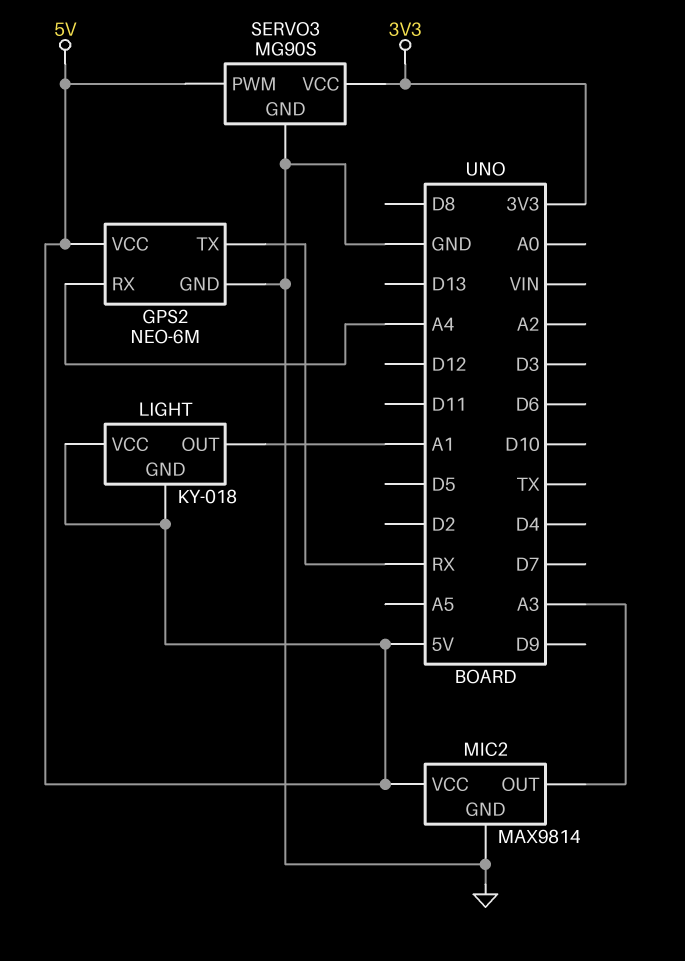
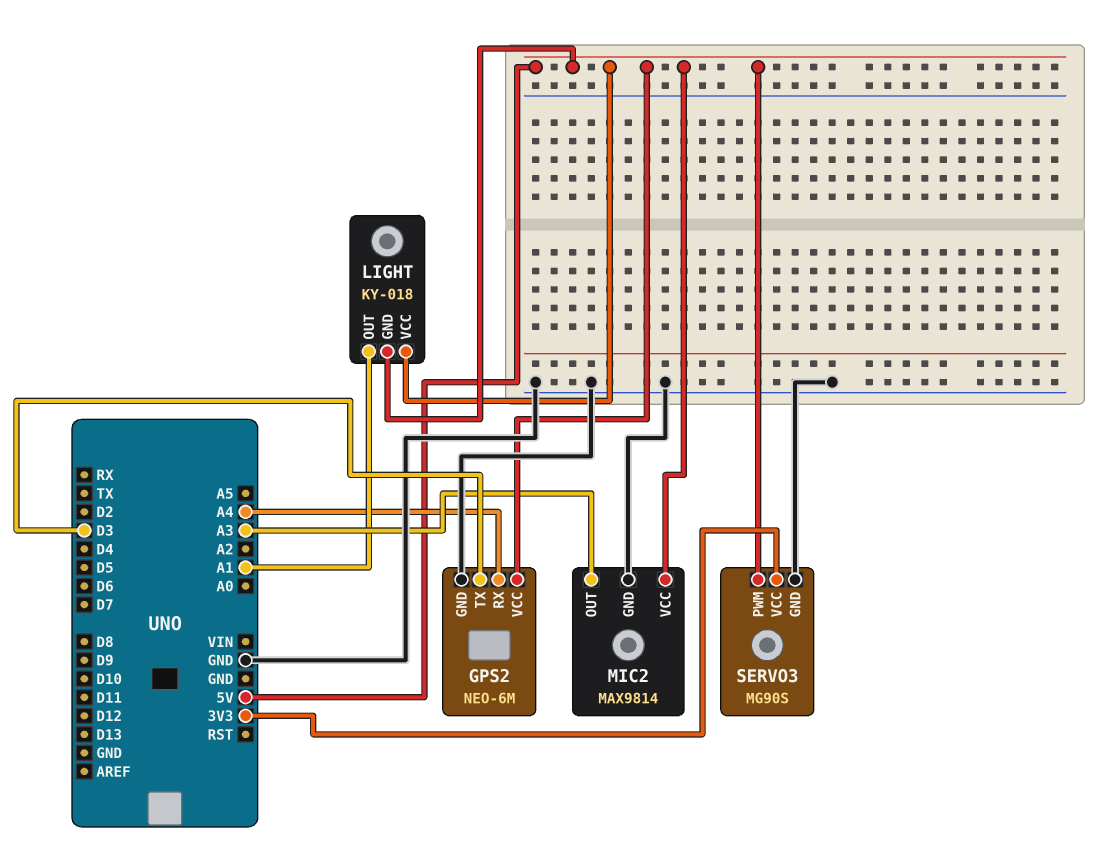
GPS2 pin TX: RX -> D3

